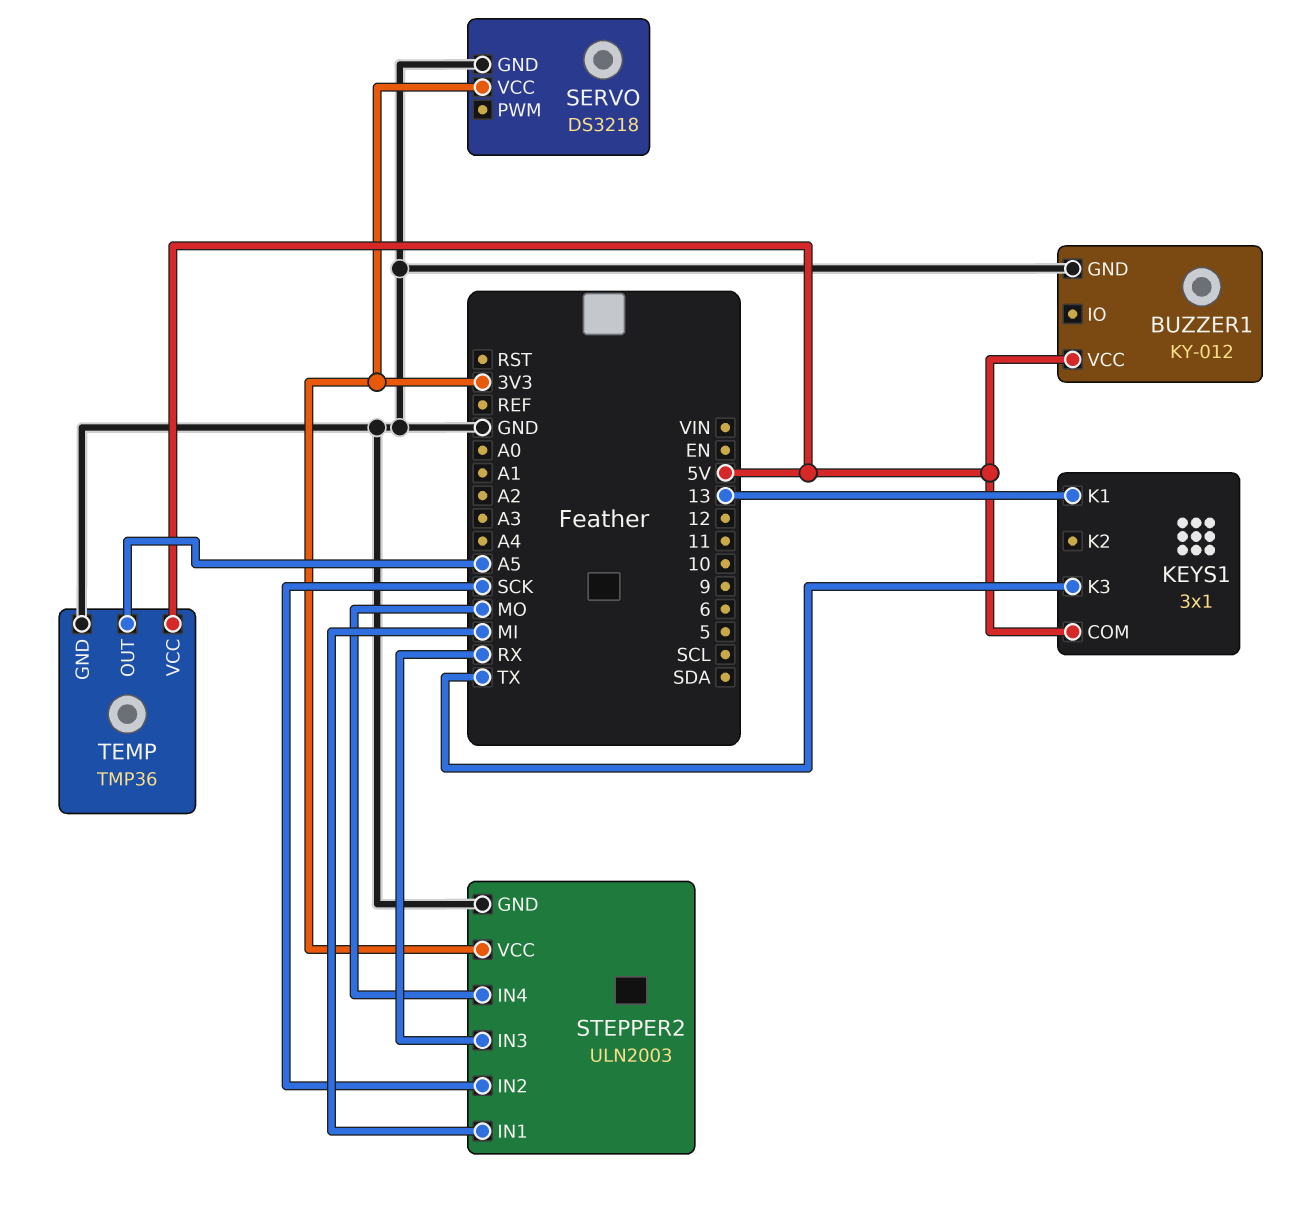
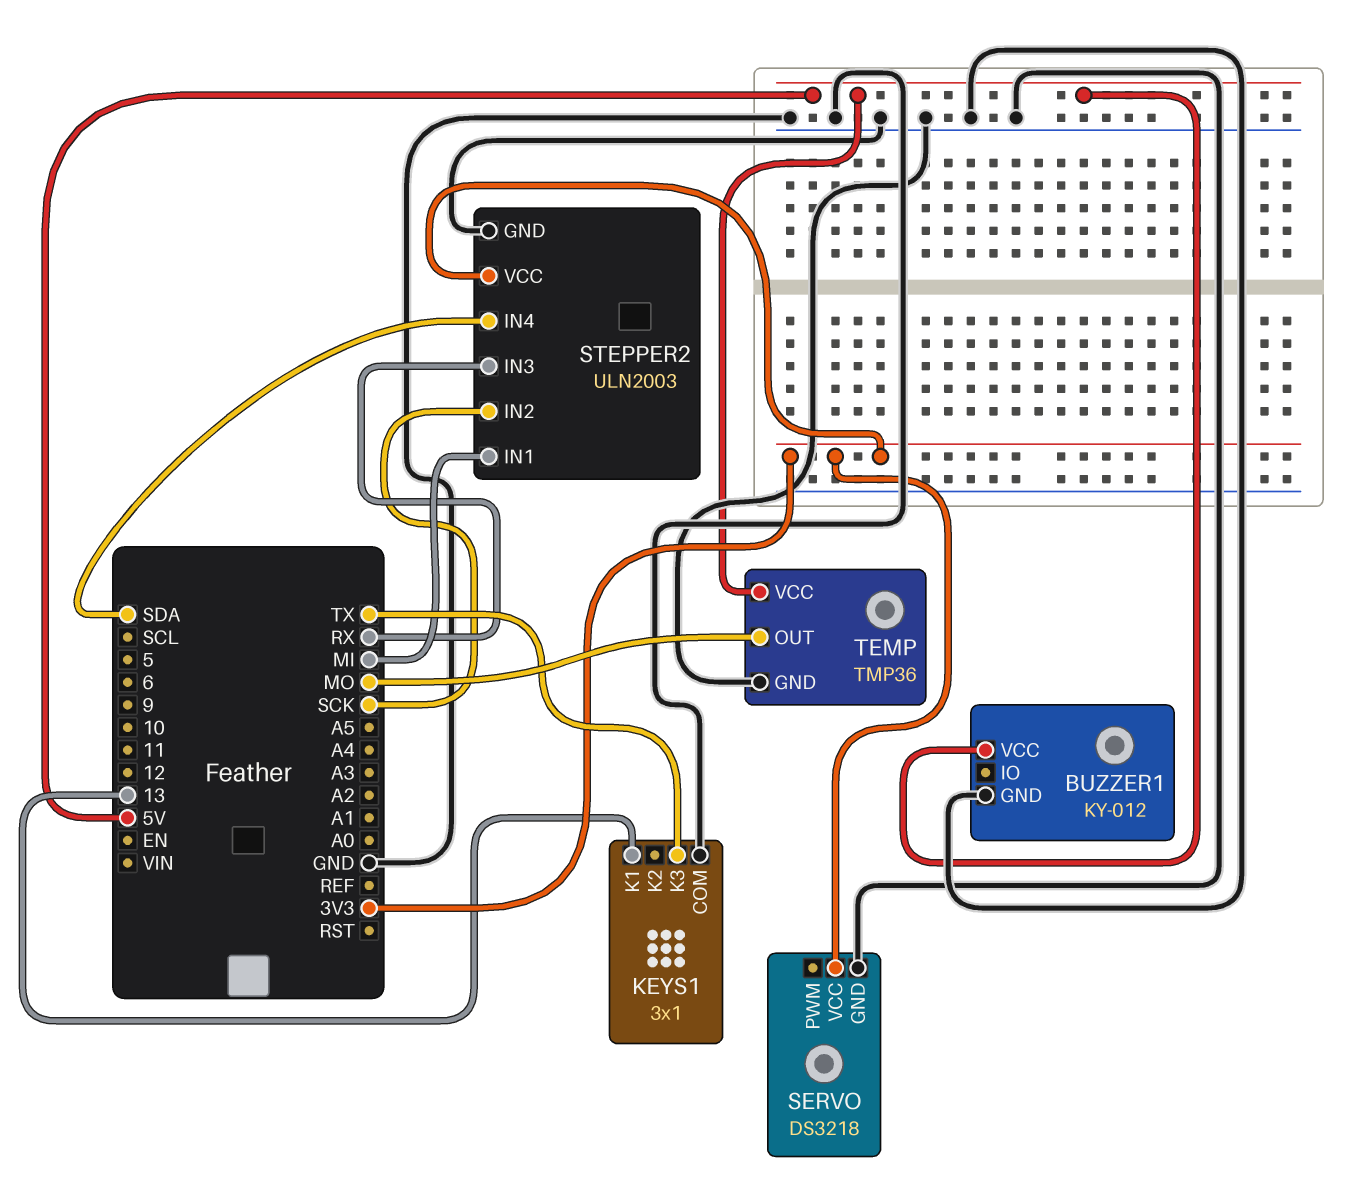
KEYS1 pin COM: 5V -> GND
STEPPER2 pin IN4: MO -> SDA
TEMP pin OUT: A5 -> MO

